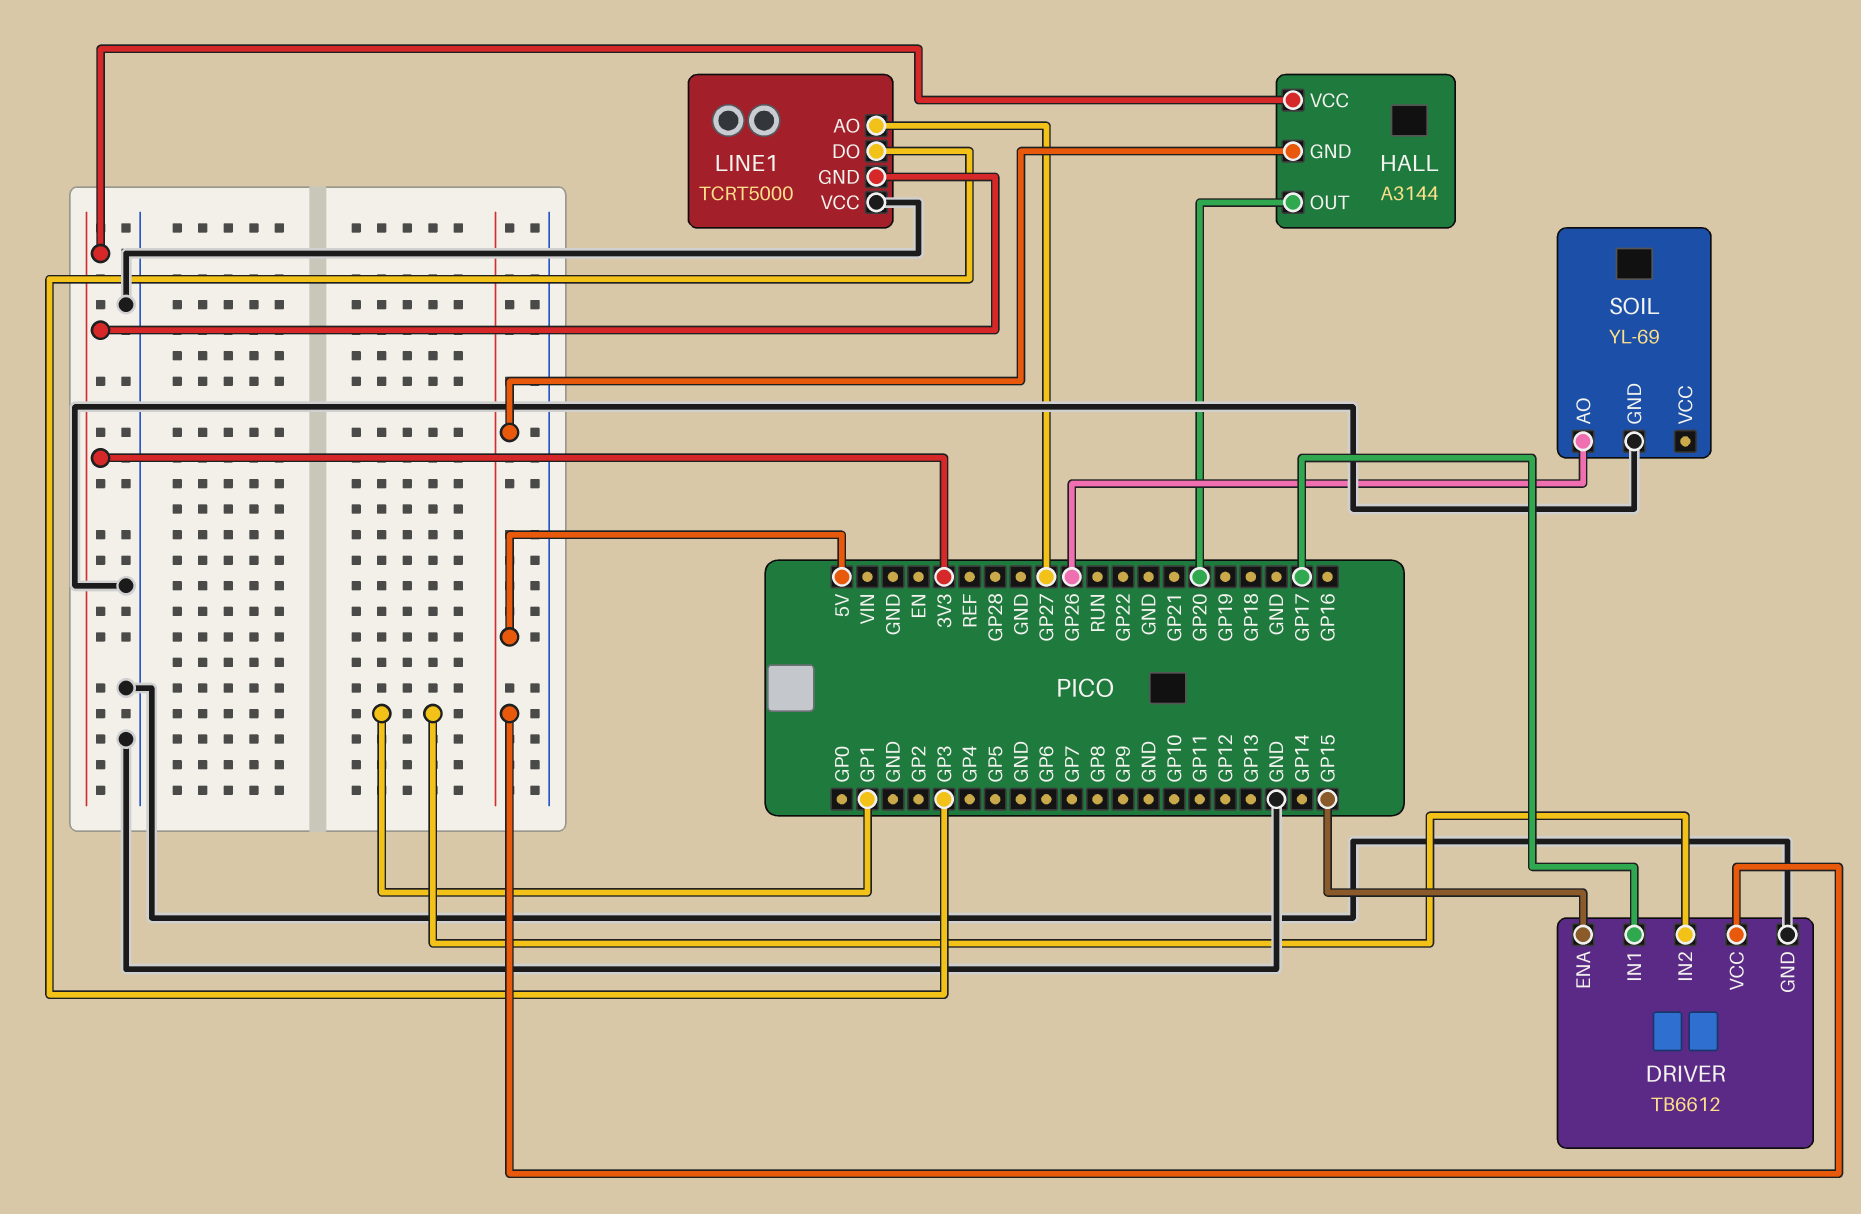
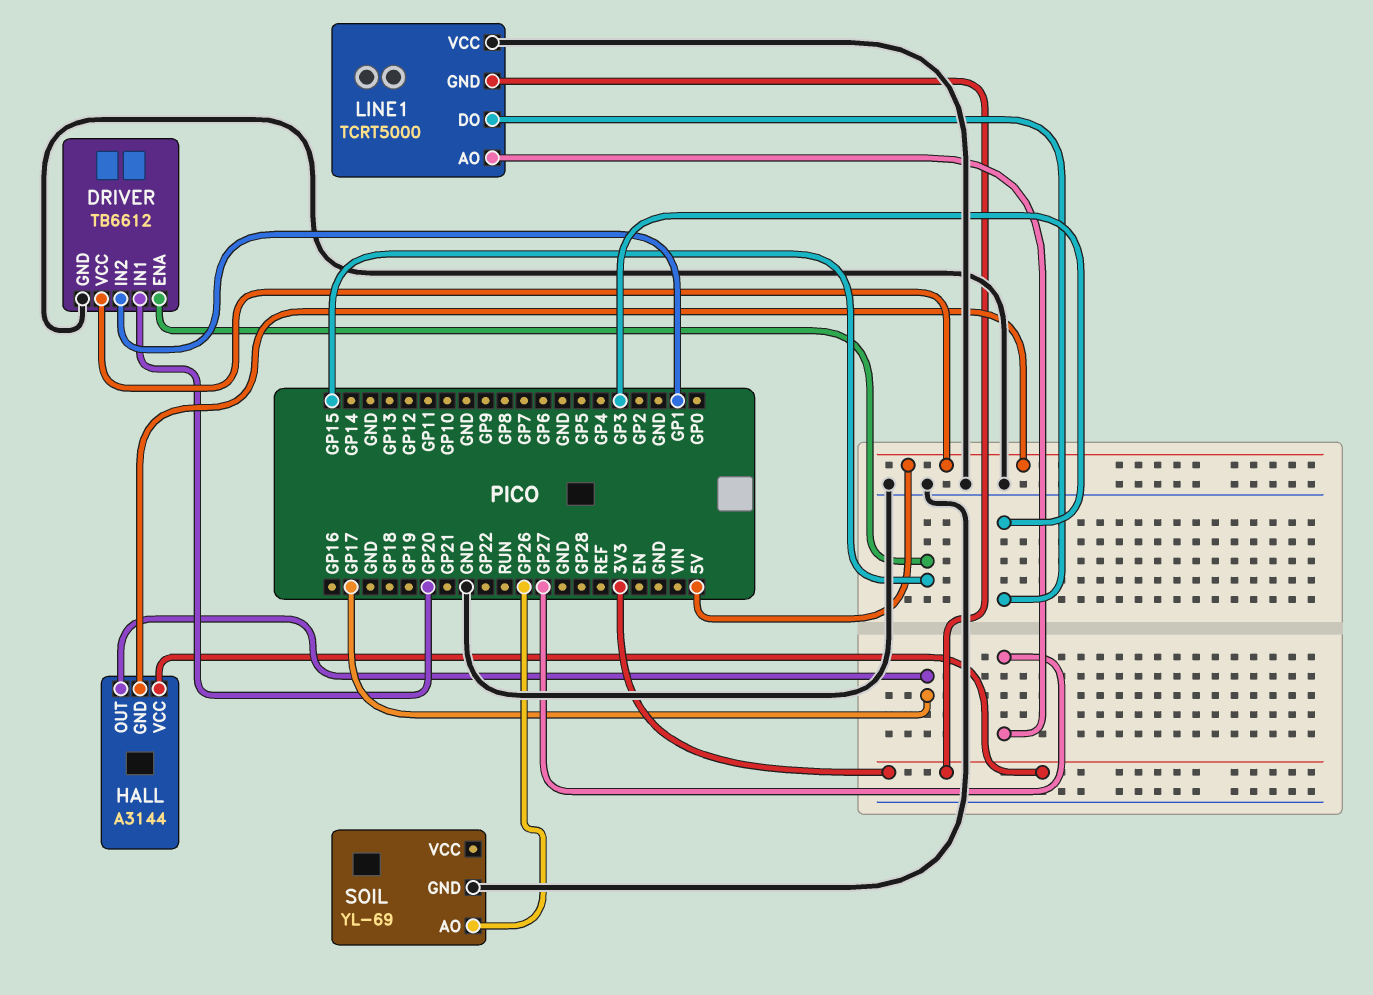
DRIVER pin IN1: GP17 -> GP20
HALL pin OUT: GP20 -> GP17

